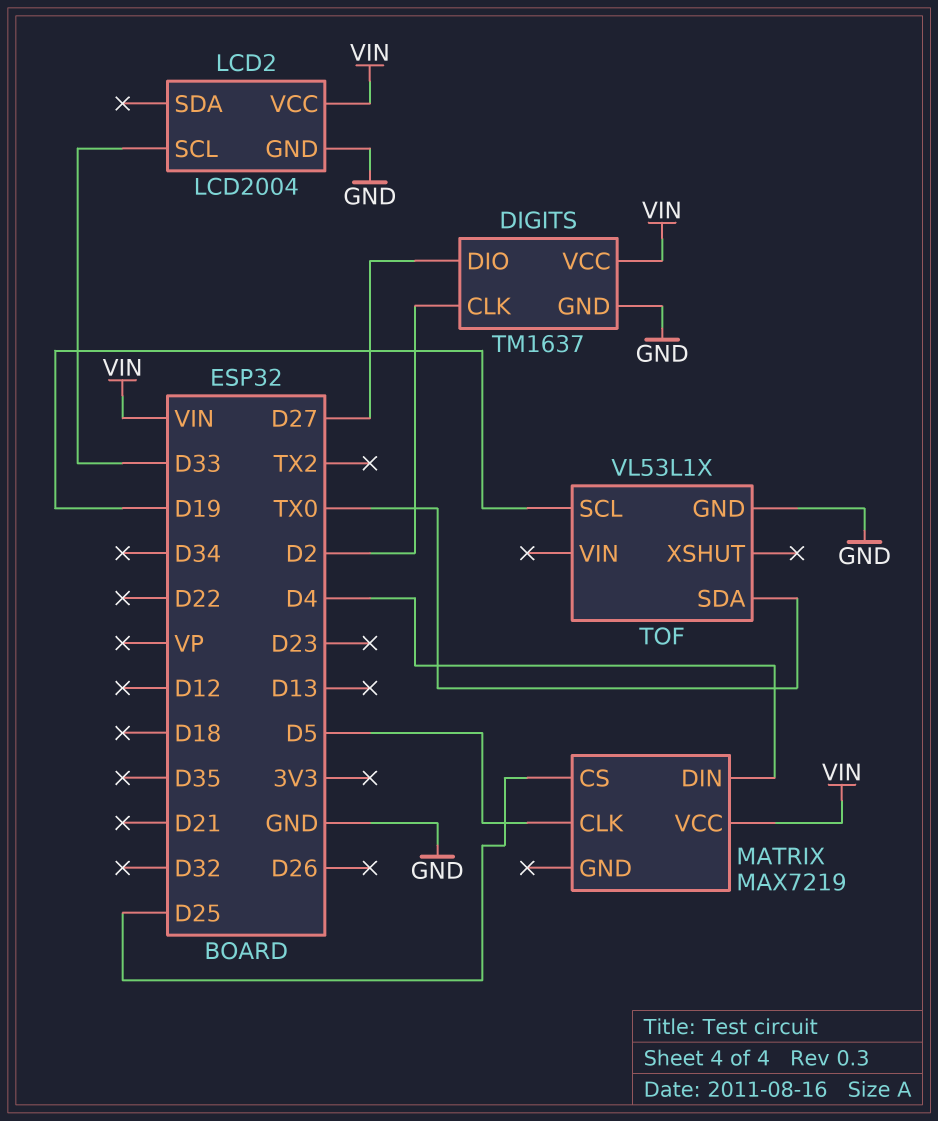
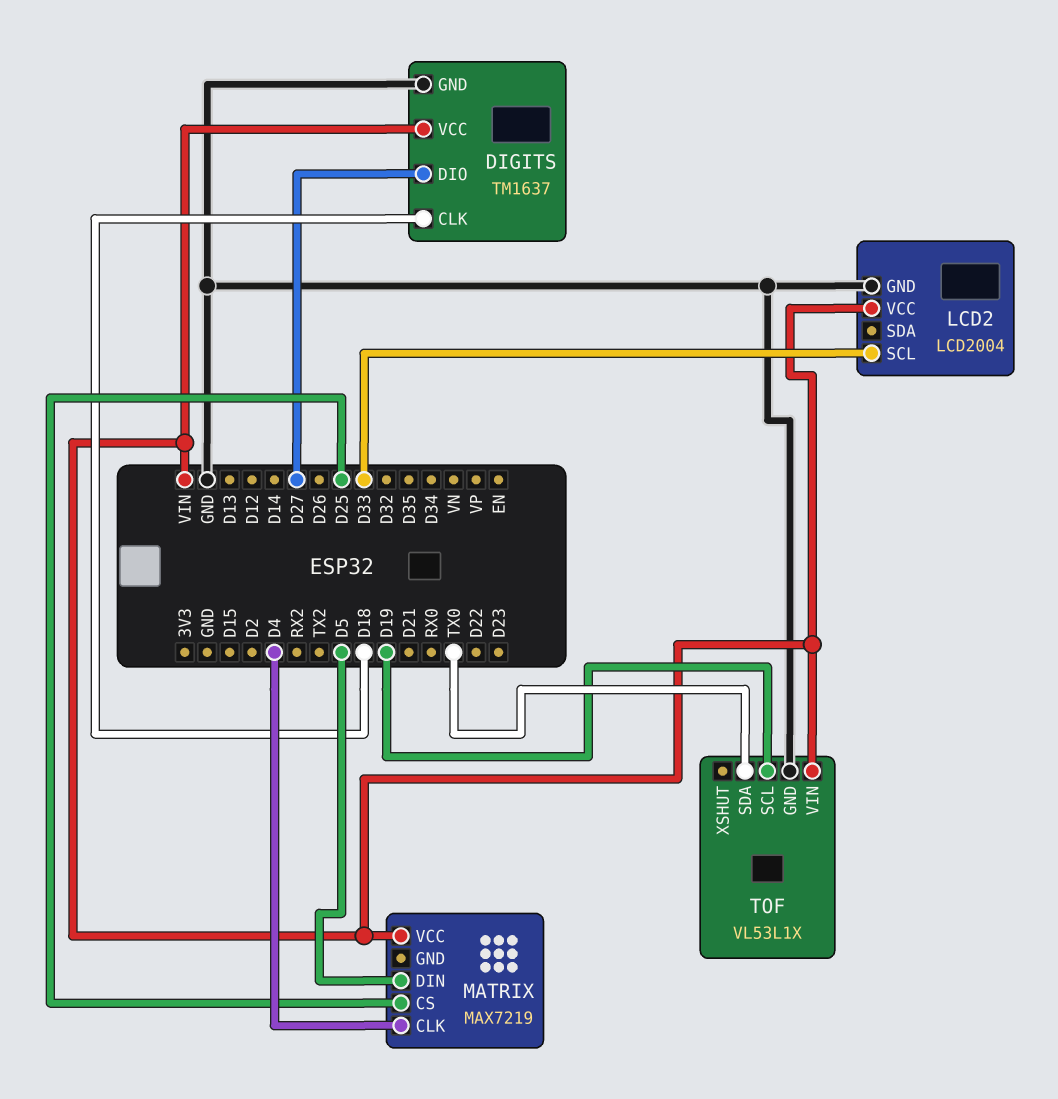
DIGITS pin CLK: D2 -> D18
MATRIX pin CLK: D5 -> D4
MATRIX pin DIN: D4 -> D5
TOF pin VIN: none -> VIN

